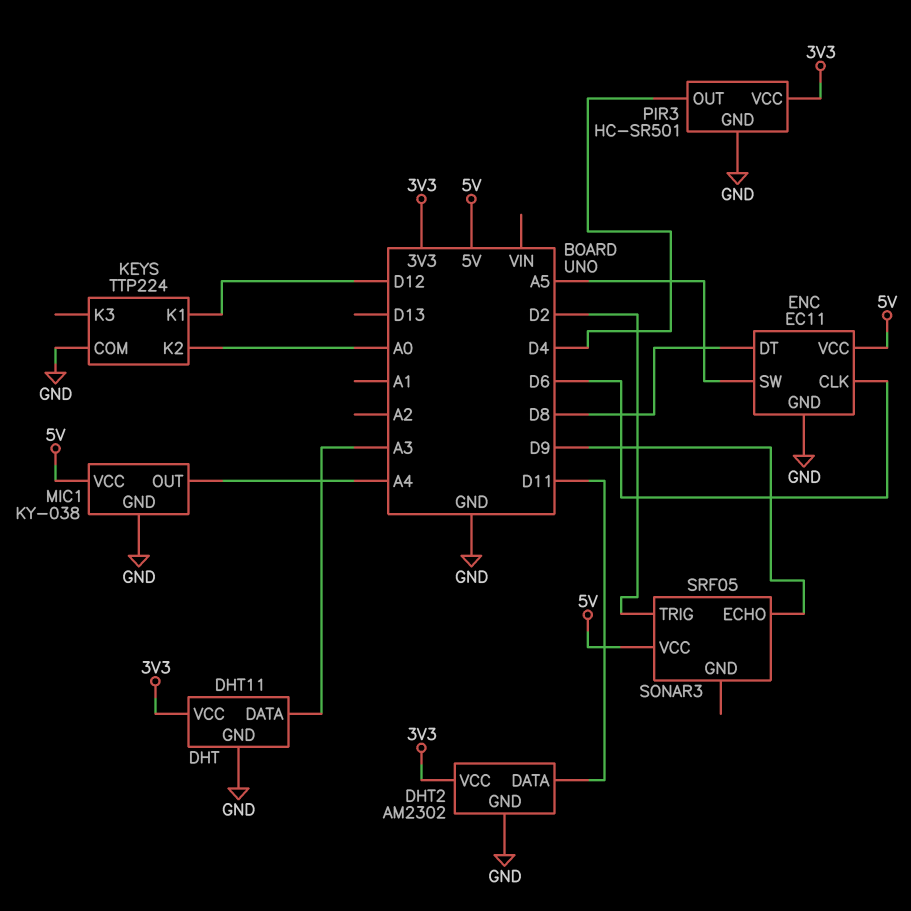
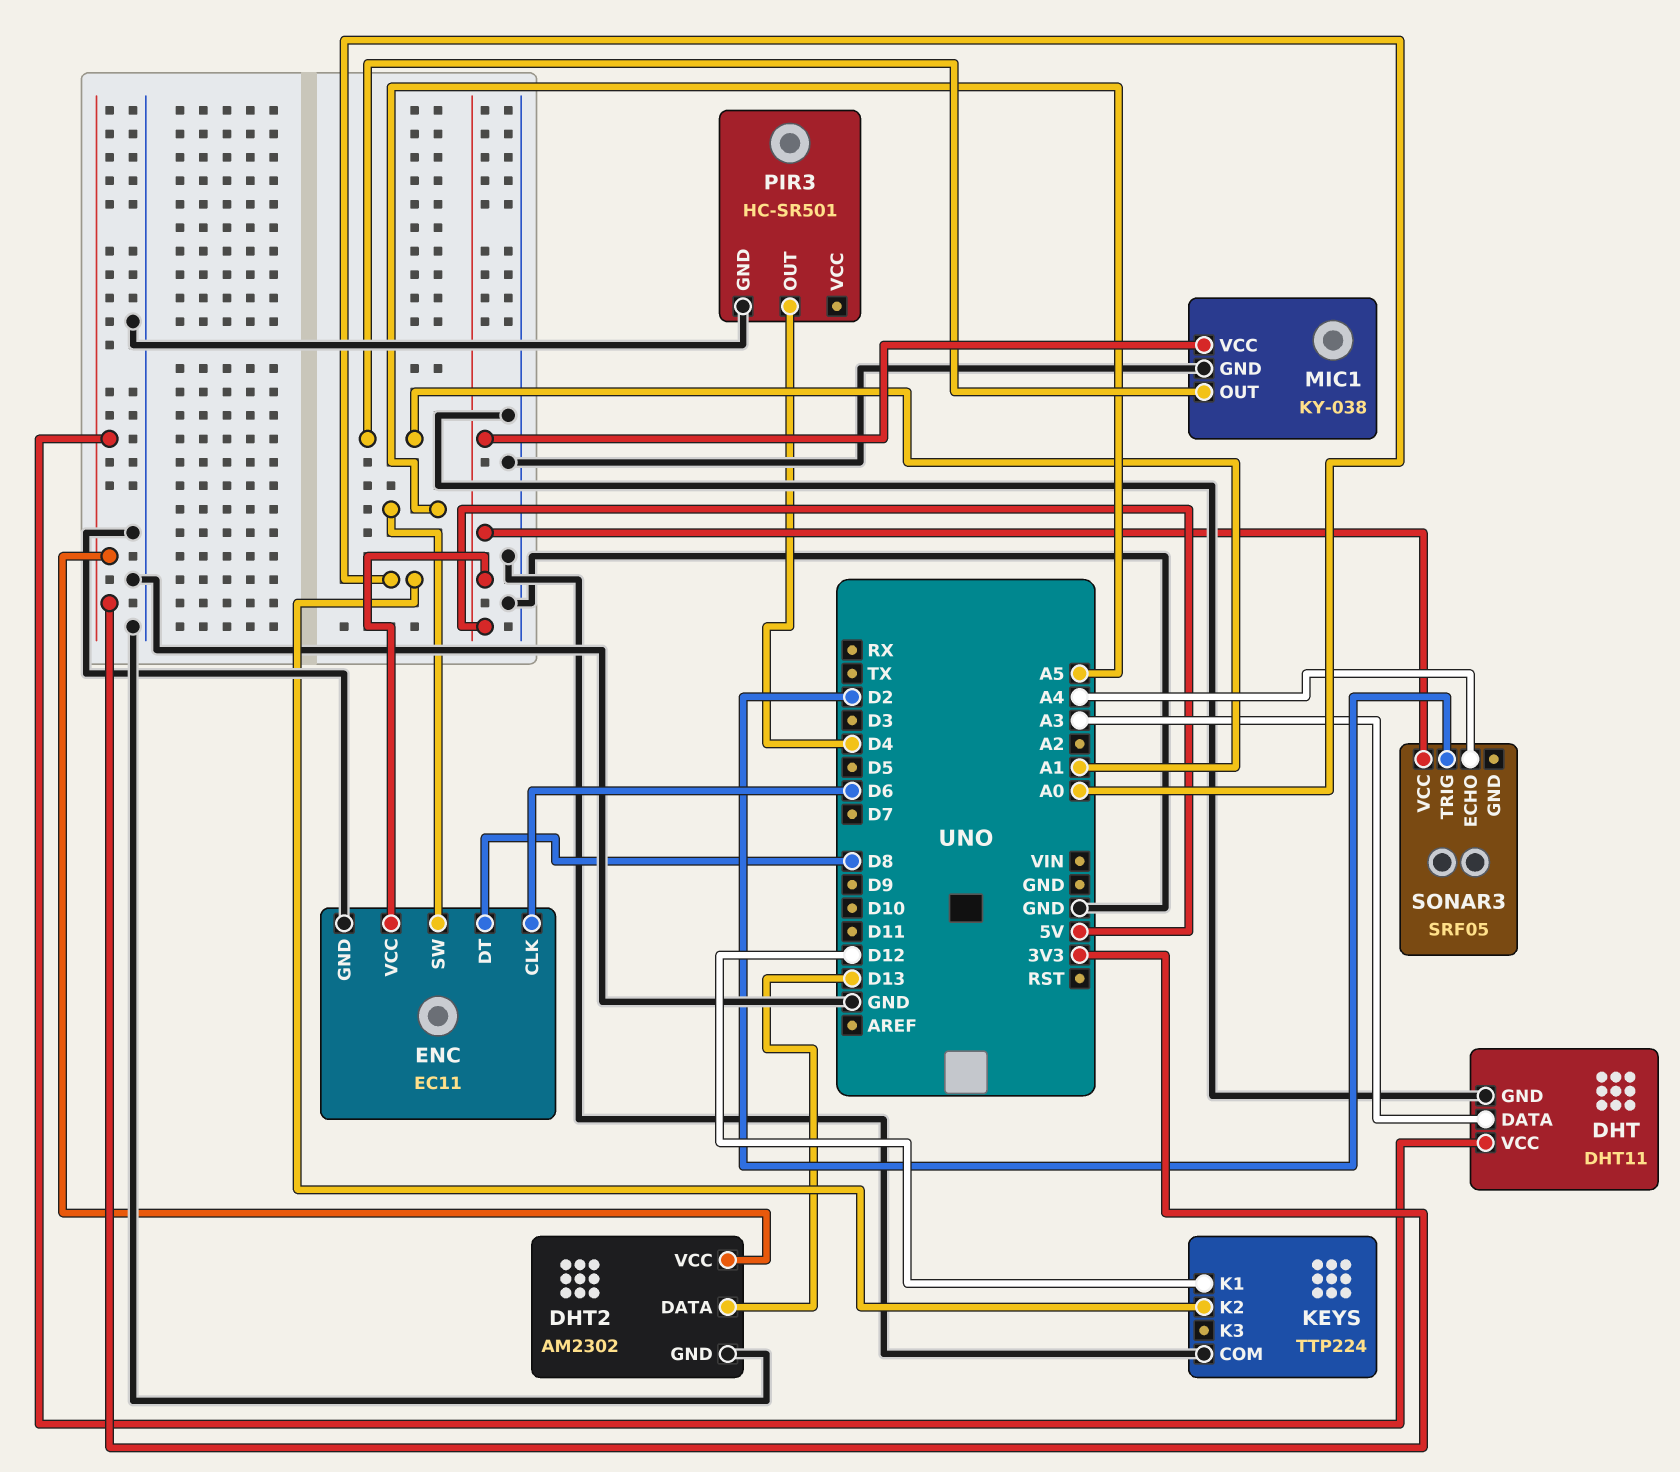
DHT2 pin DATA: D11 -> D13
MIC1 pin OUT: A4 -> A1
PIR3 pin VCC: 3V3 -> none
SONAR3 pin ECHO: D9 -> A4

